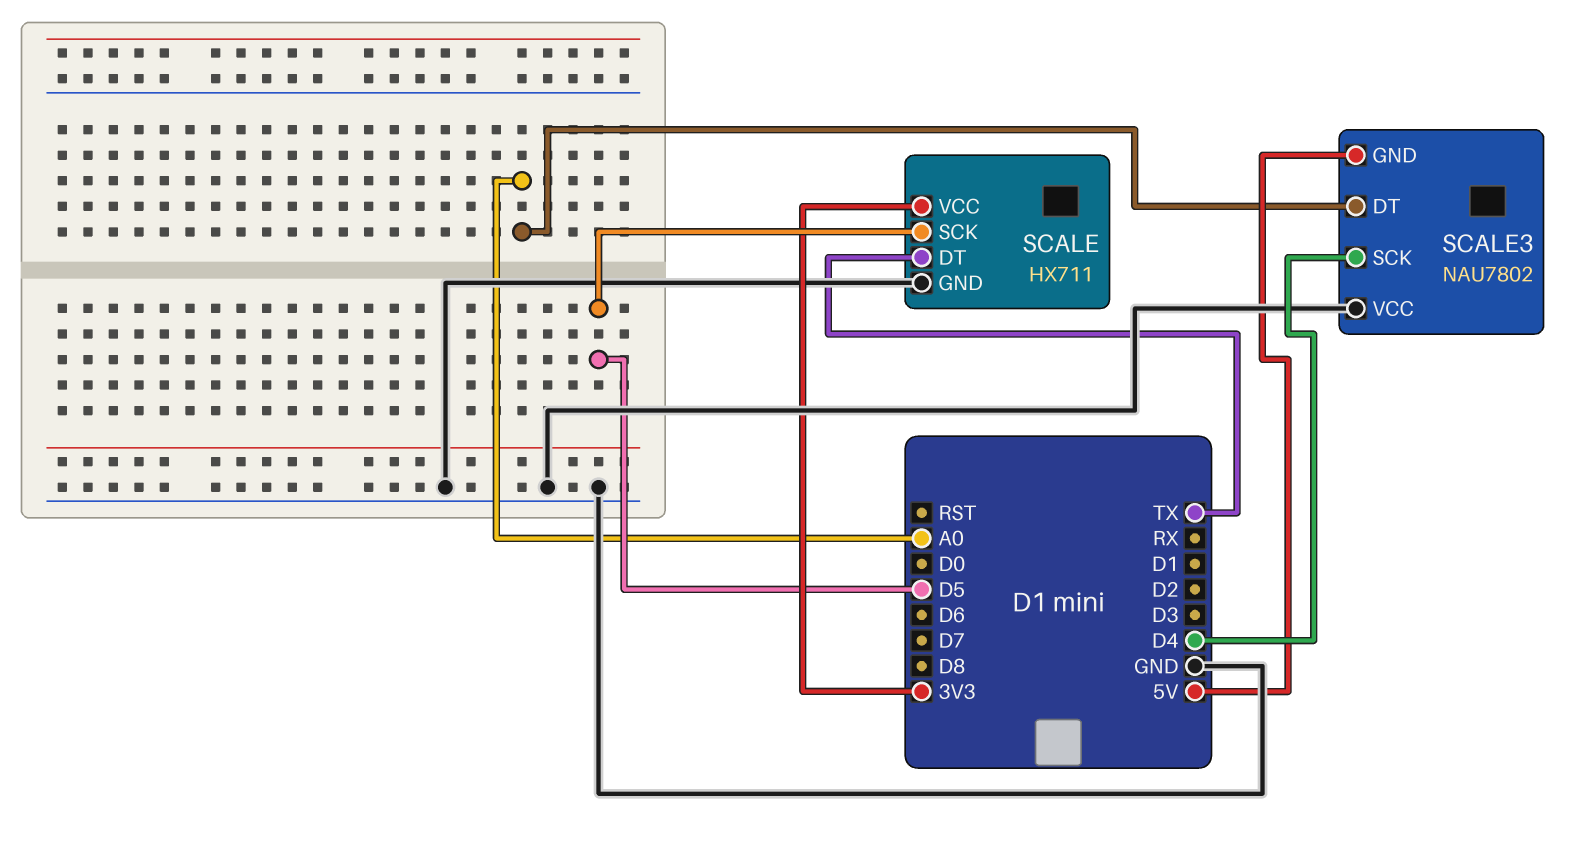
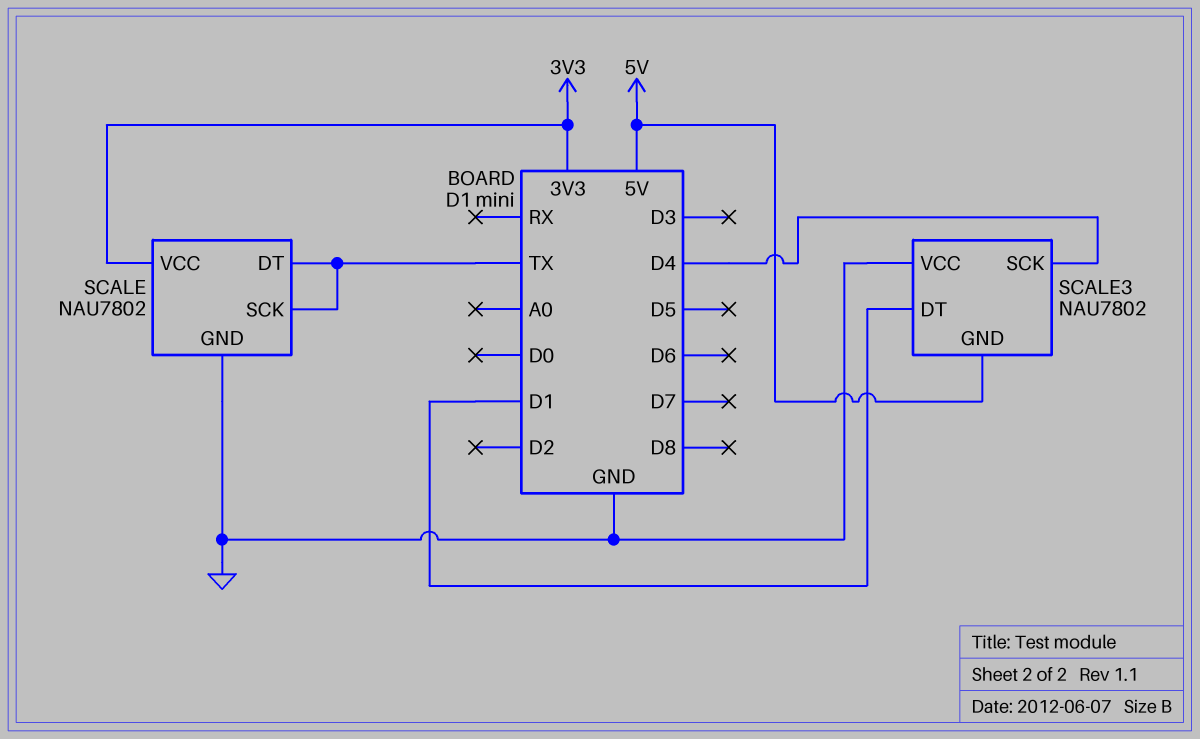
SCALE: HX711 -> NAU7802
SCALE pin SCK: D5 -> TX
SCALE3 pin DT: A0 -> D1

